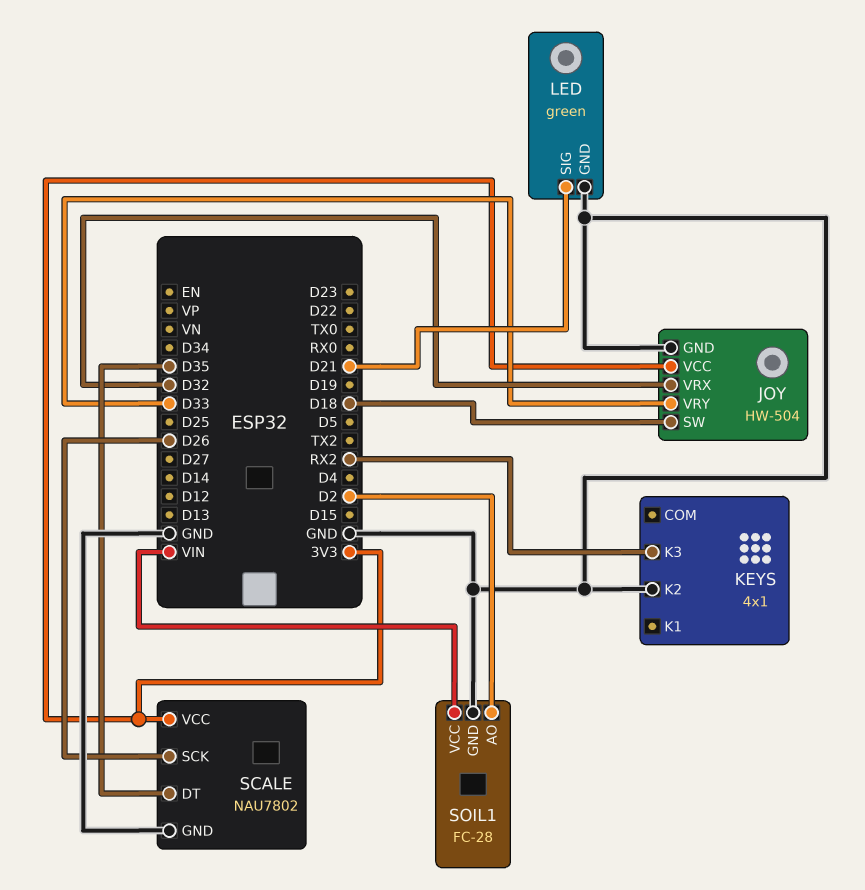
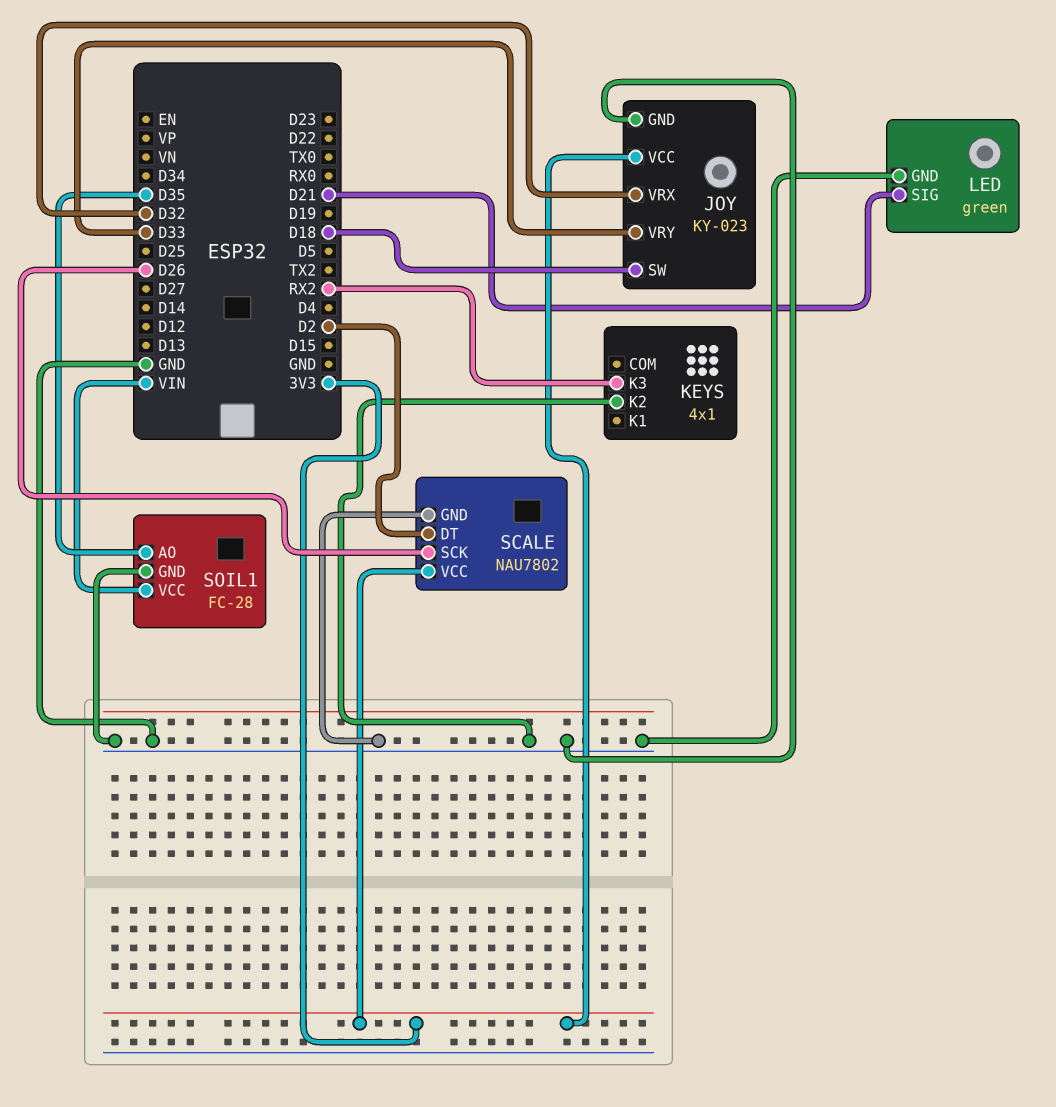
JOY: HW-504 -> KY-023
SCALE pin DT: D35 -> D2
SOIL1 pin AO: D2 -> D35

